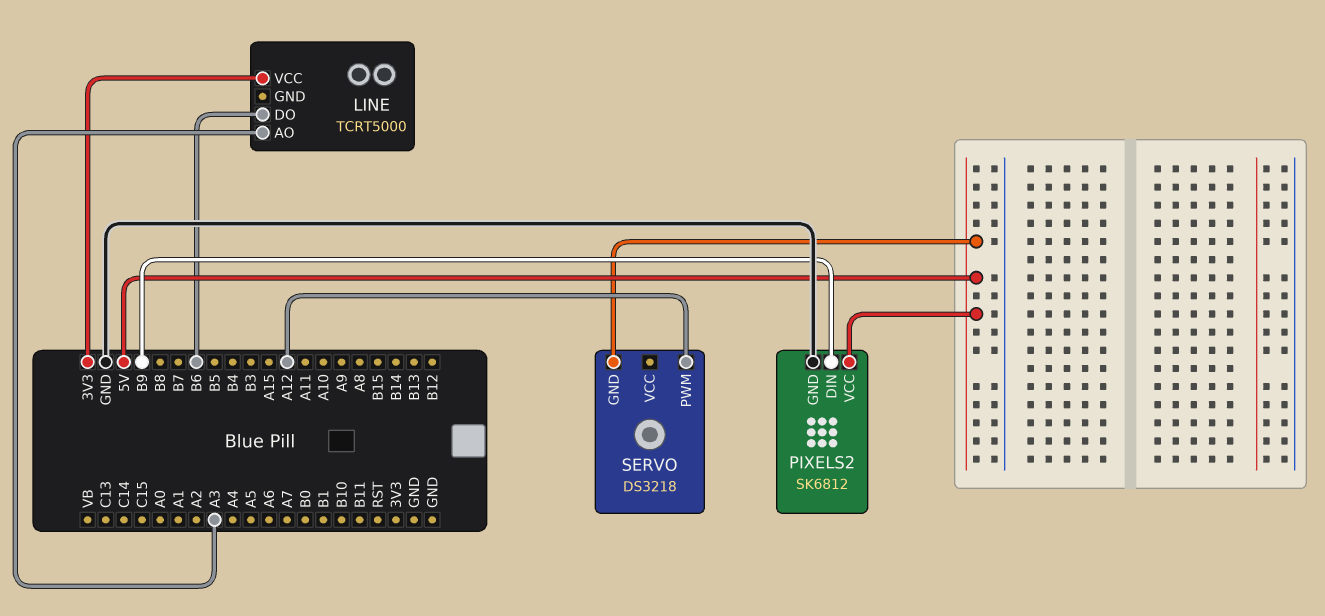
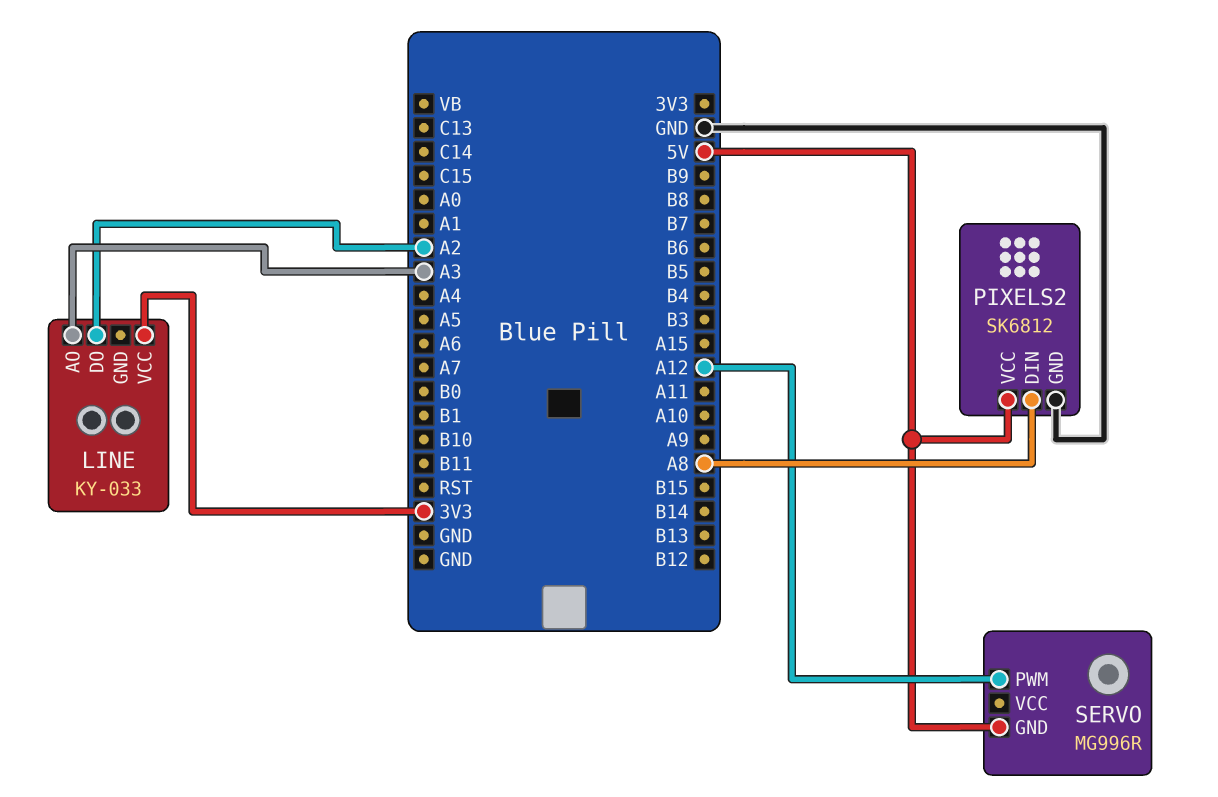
LINE: TCRT5000 -> KY-033
LINE pin DO: B6 -> A2
PIXELS2 pin DIN: B9 -> A8
SERVO: DS3218 -> MG996R

